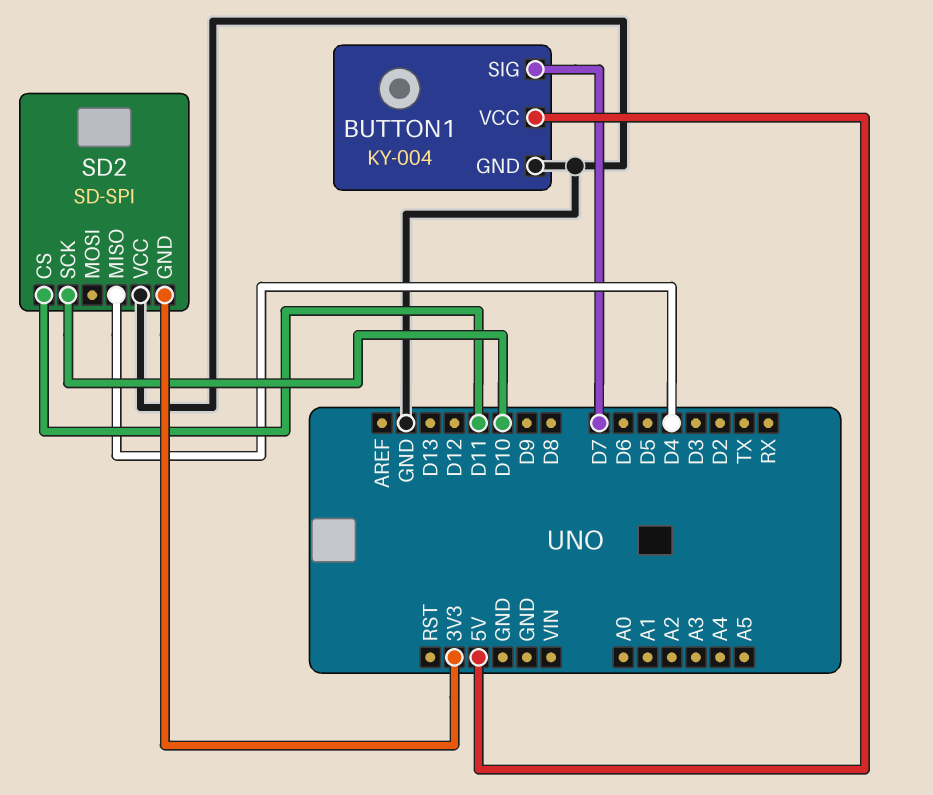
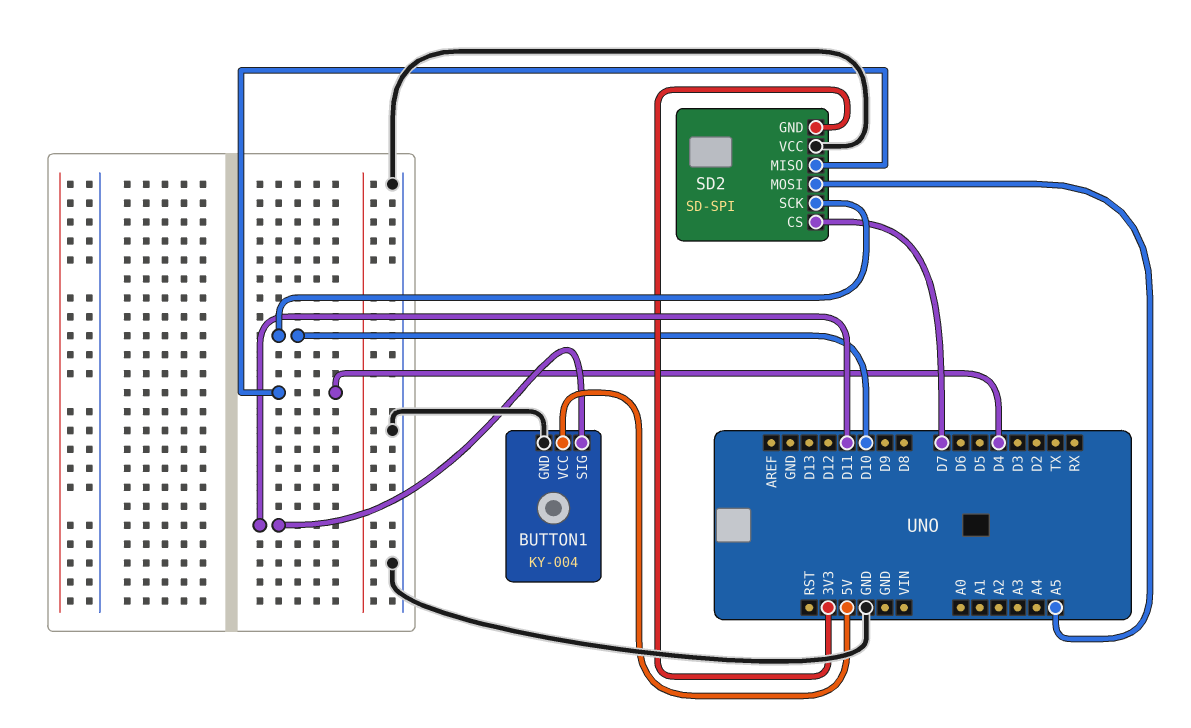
BUTTON1 pin SIG: D7 -> D11
SD2 pin CS: D11 -> D7
SD2 pin MOSI: none -> A5

